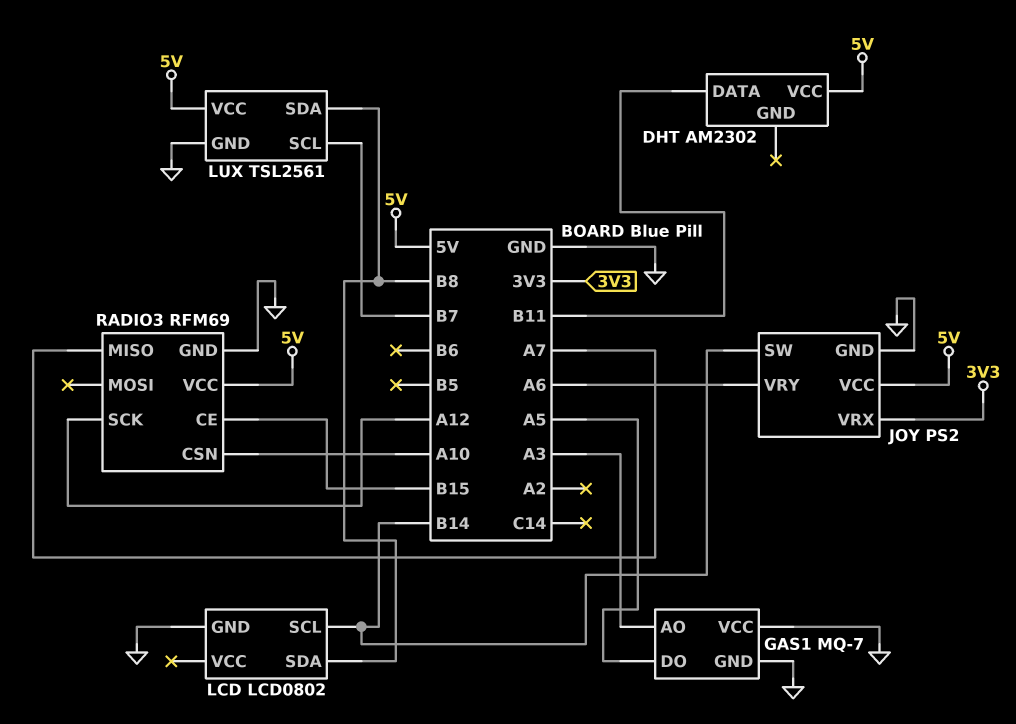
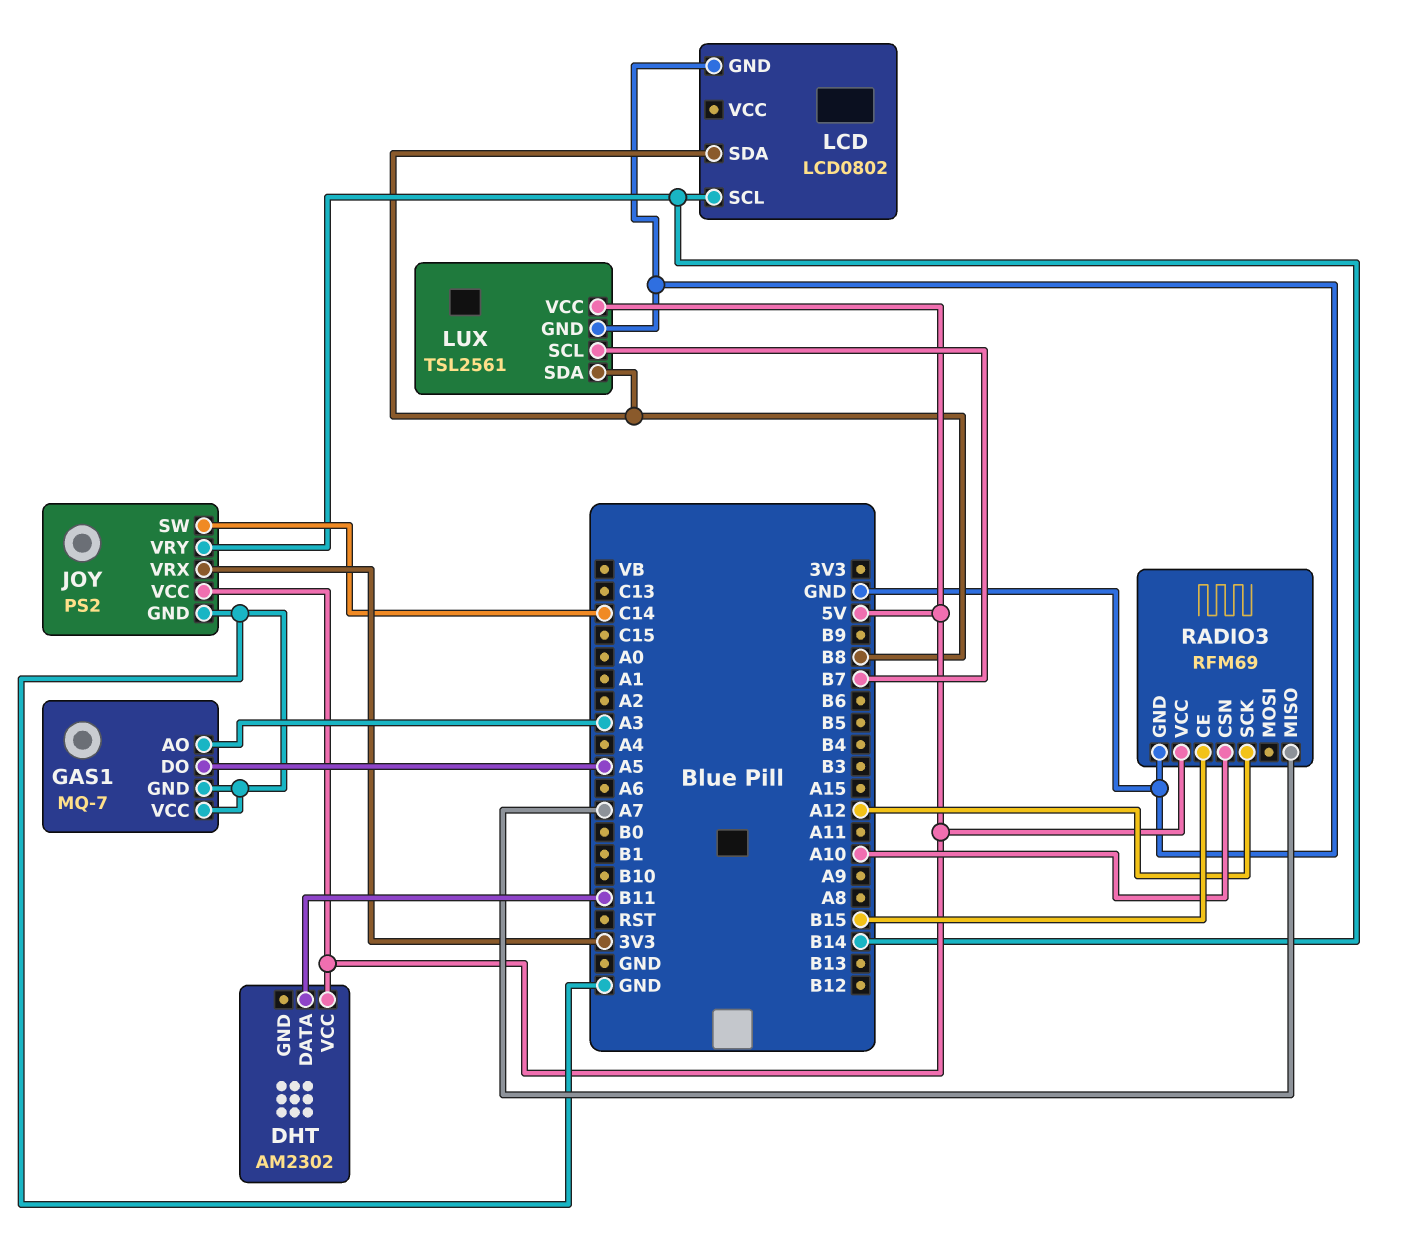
JOY pin SW: B14 -> C14
JOY pin VRY: A6 -> B14

